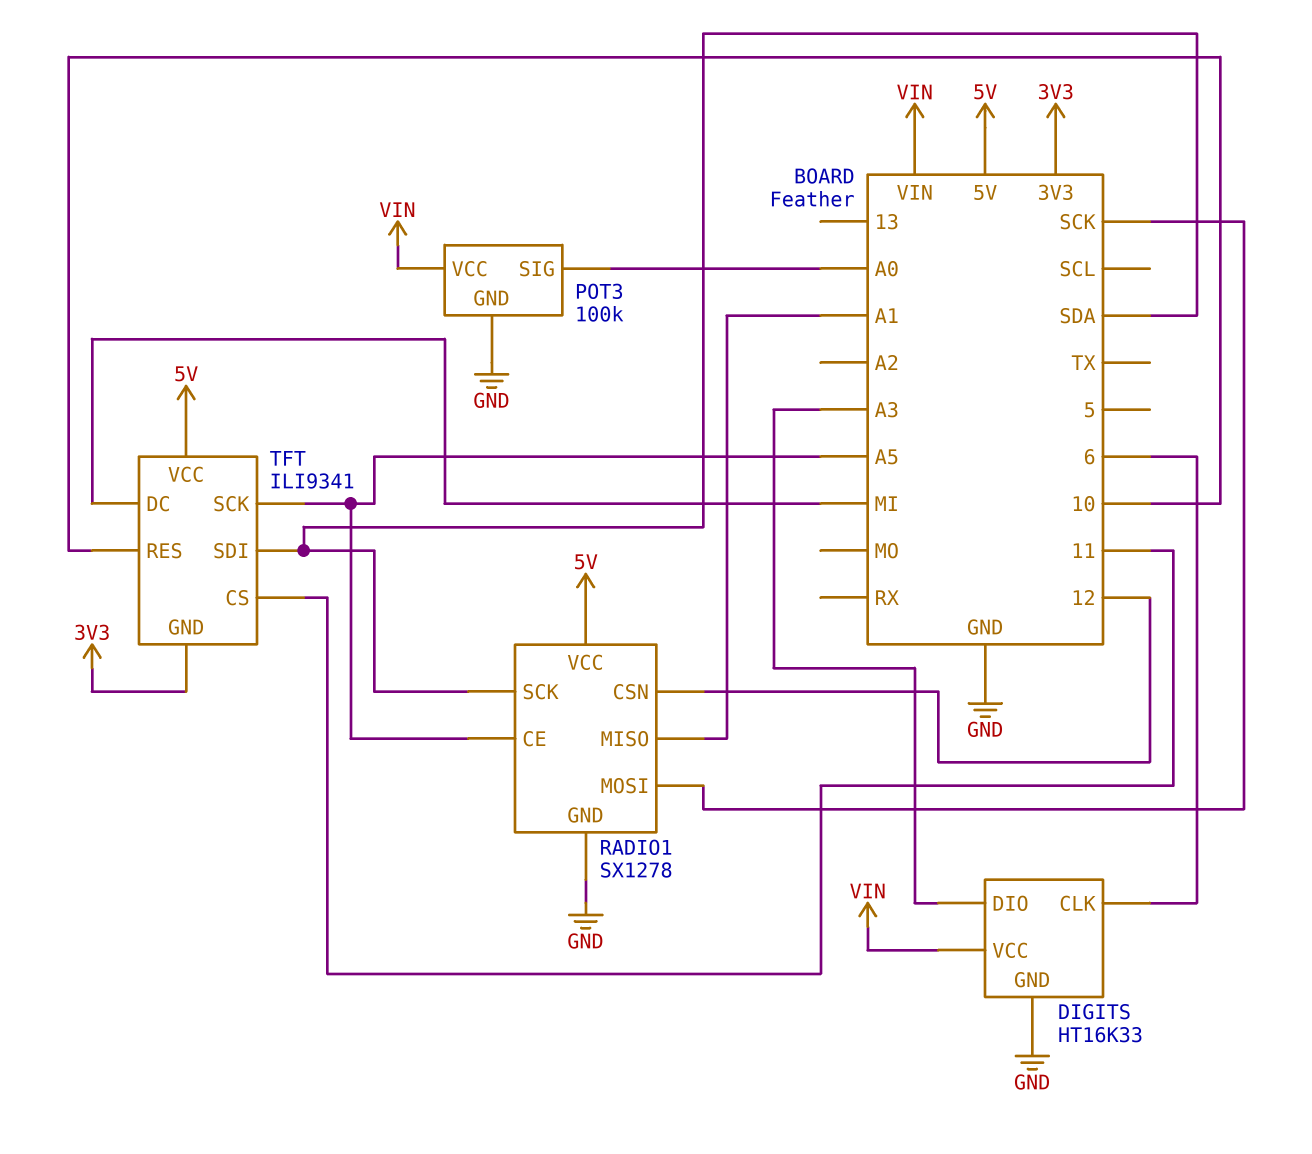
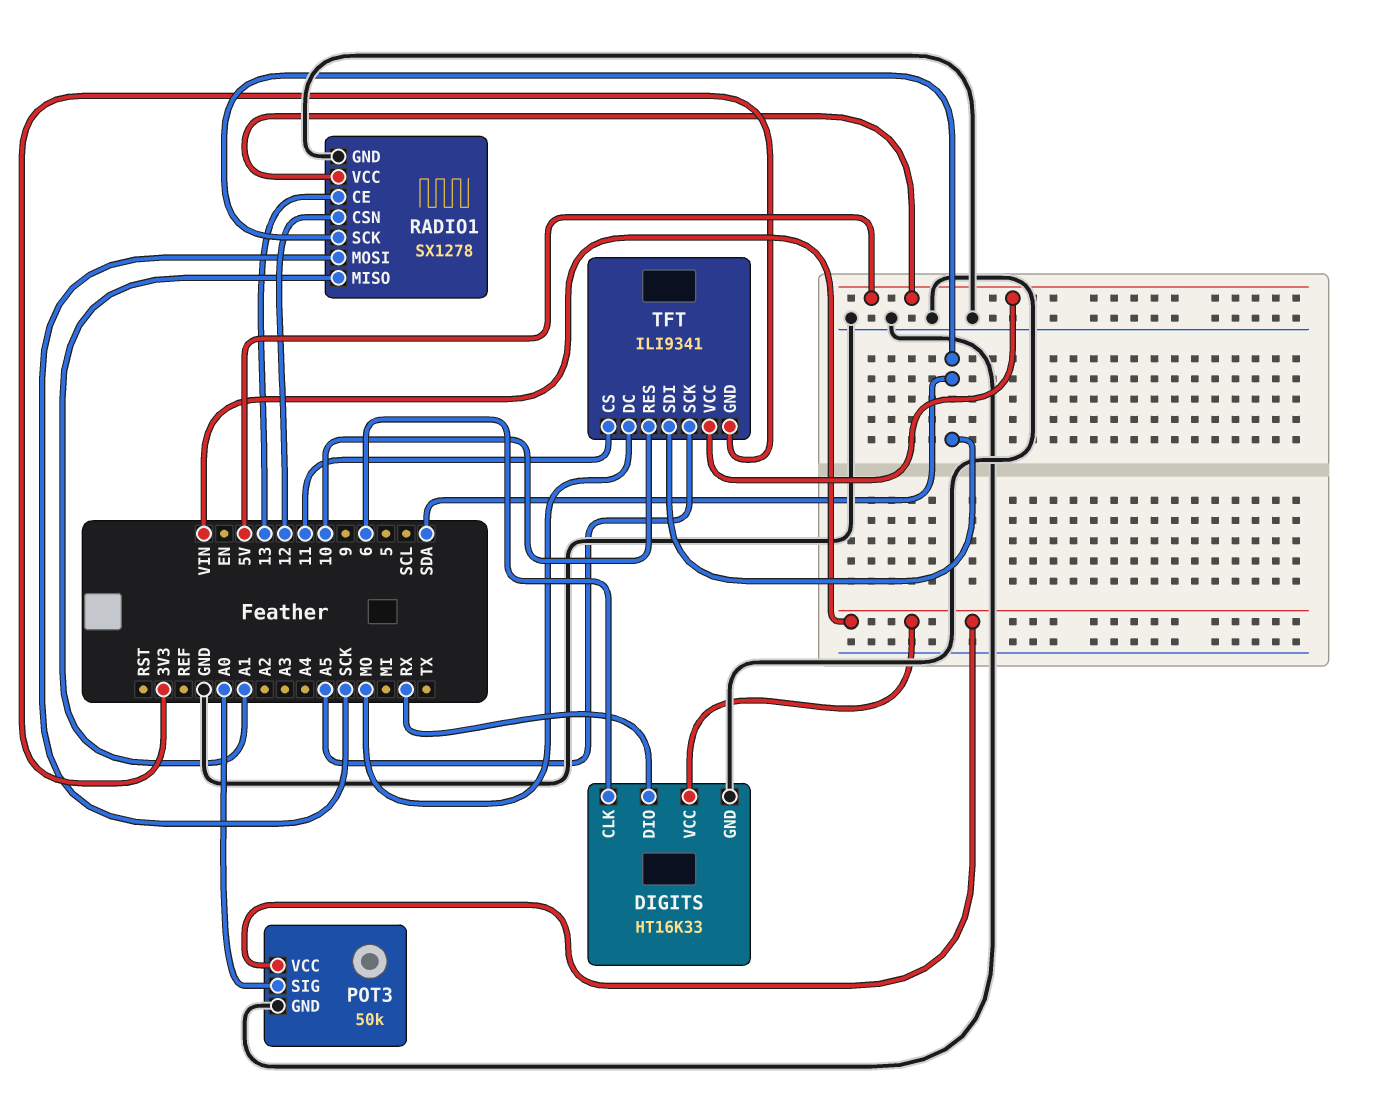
DIGITS pin DIO: A3 -> RX
POT3: 100k -> 50k
RADIO1 pin CE: A5 -> 13
TFT pin DC: MI -> MO

